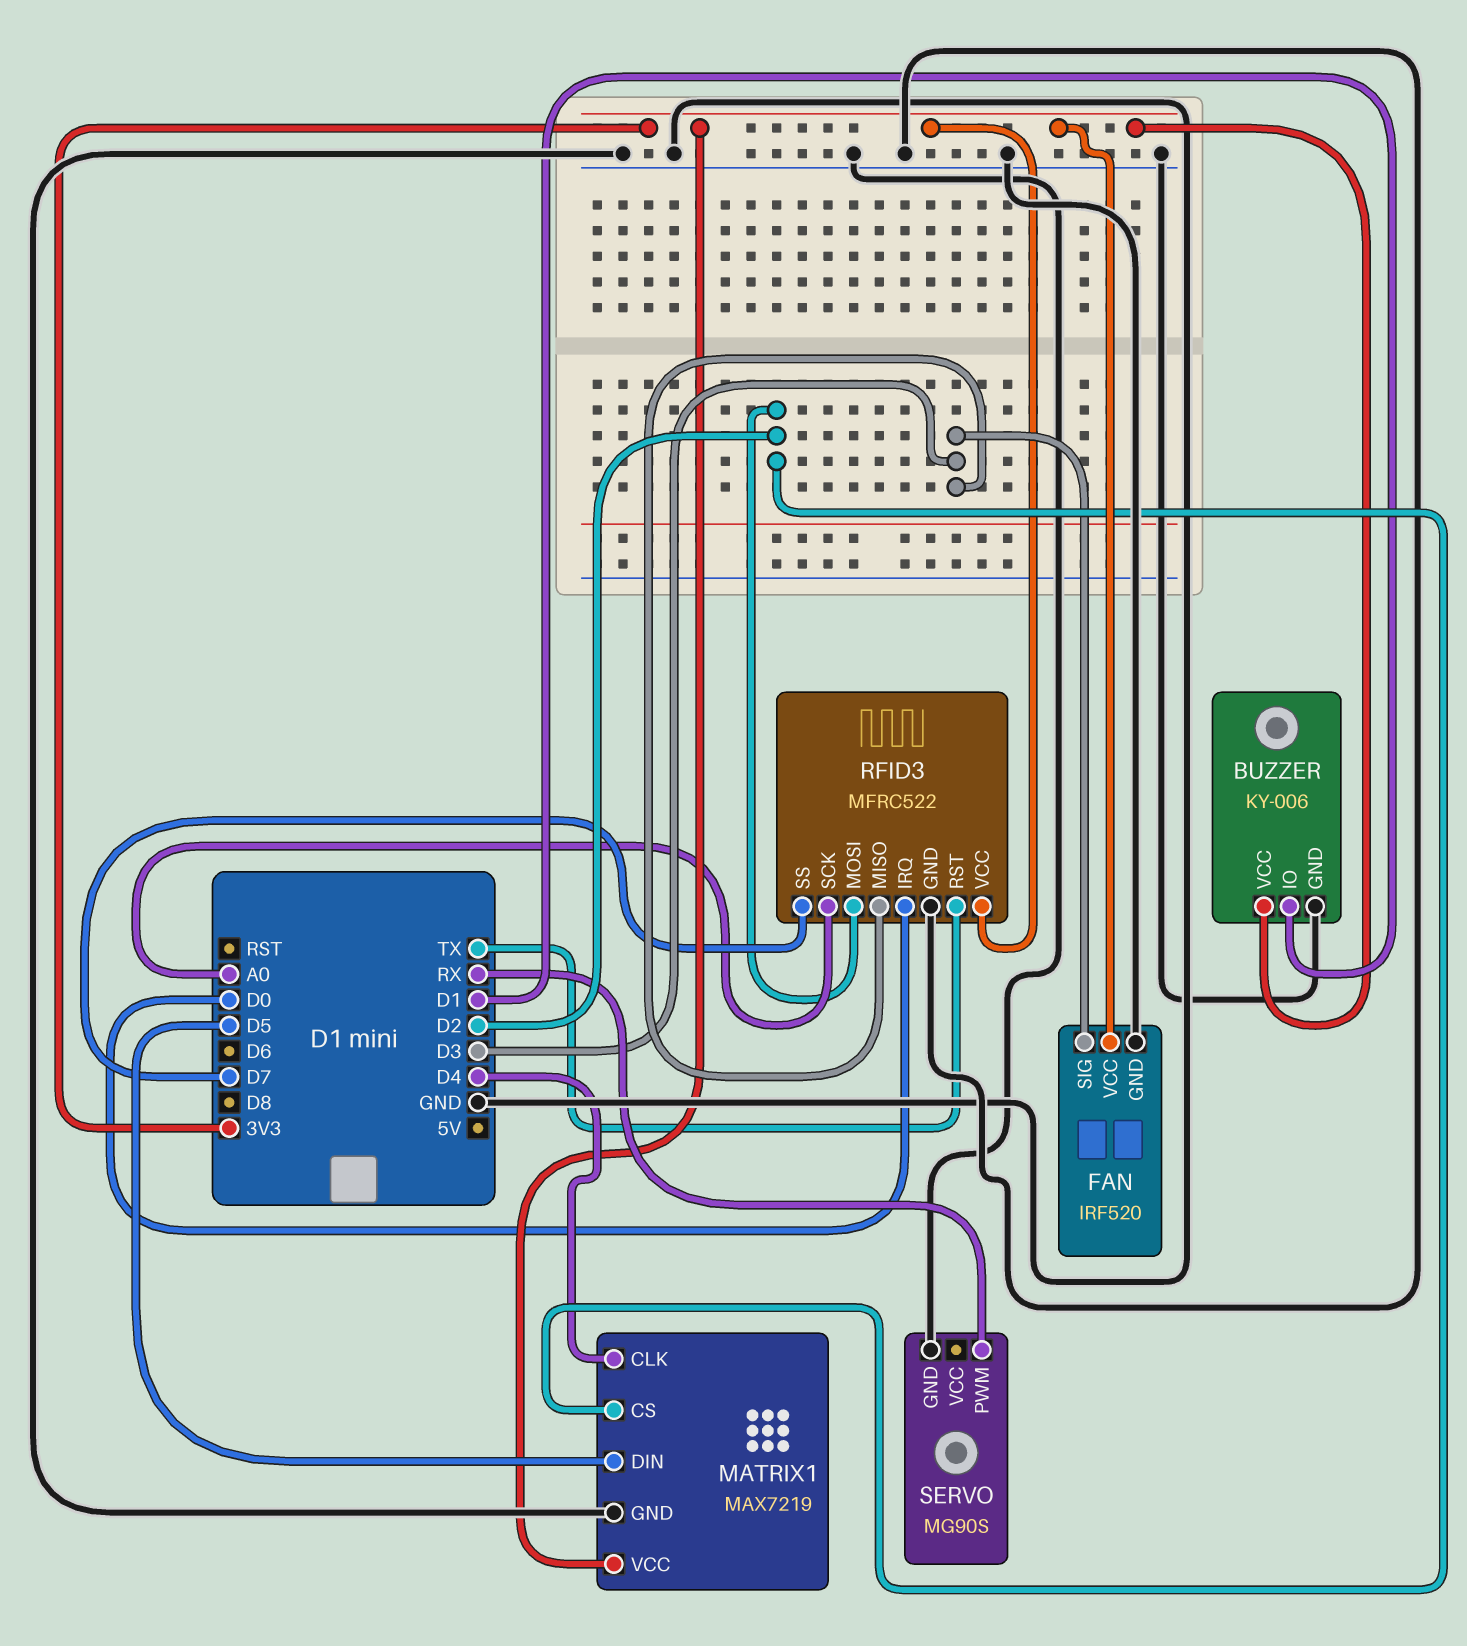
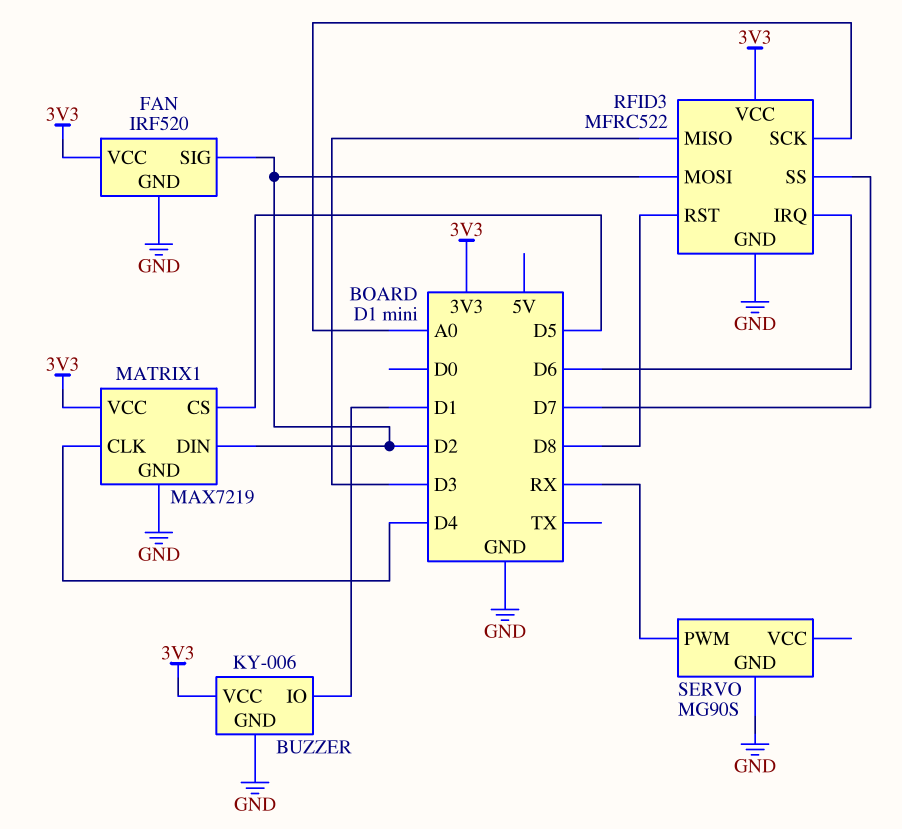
FAN pin SIG: D3 -> D2
MATRIX1 pin CS: D2 -> D5
MATRIX1 pin DIN: D5 -> D2
RFID3 pin IRQ: D0 -> D6
RFID3 pin RST: TX -> D8

